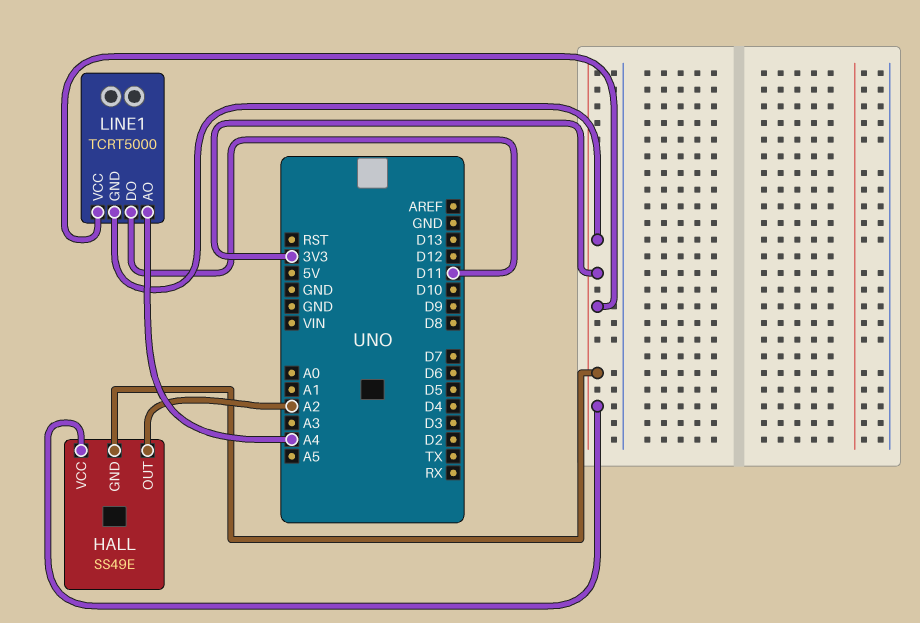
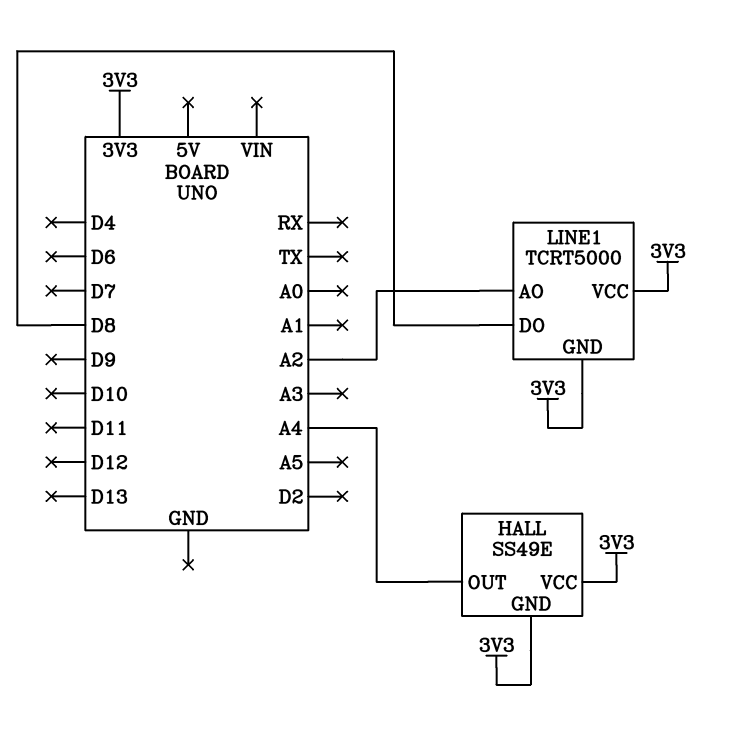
HALL pin OUT: A2 -> A4
LINE1 pin AO: A4 -> A2
LINE1 pin DO: D11 -> D8

